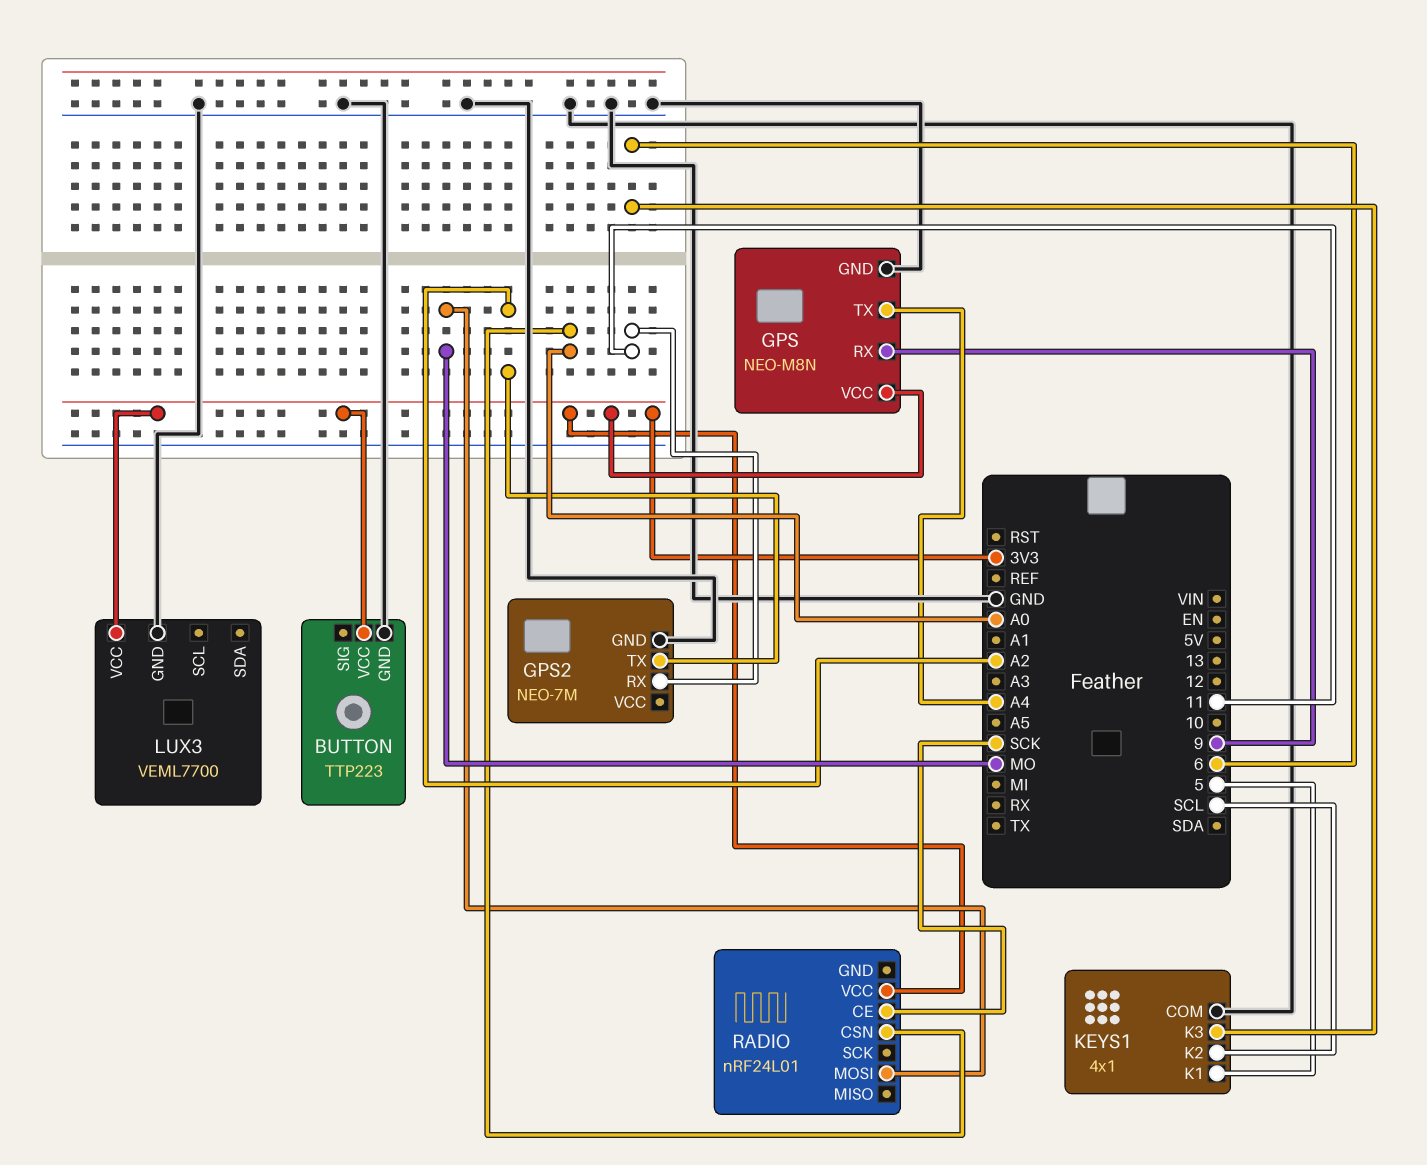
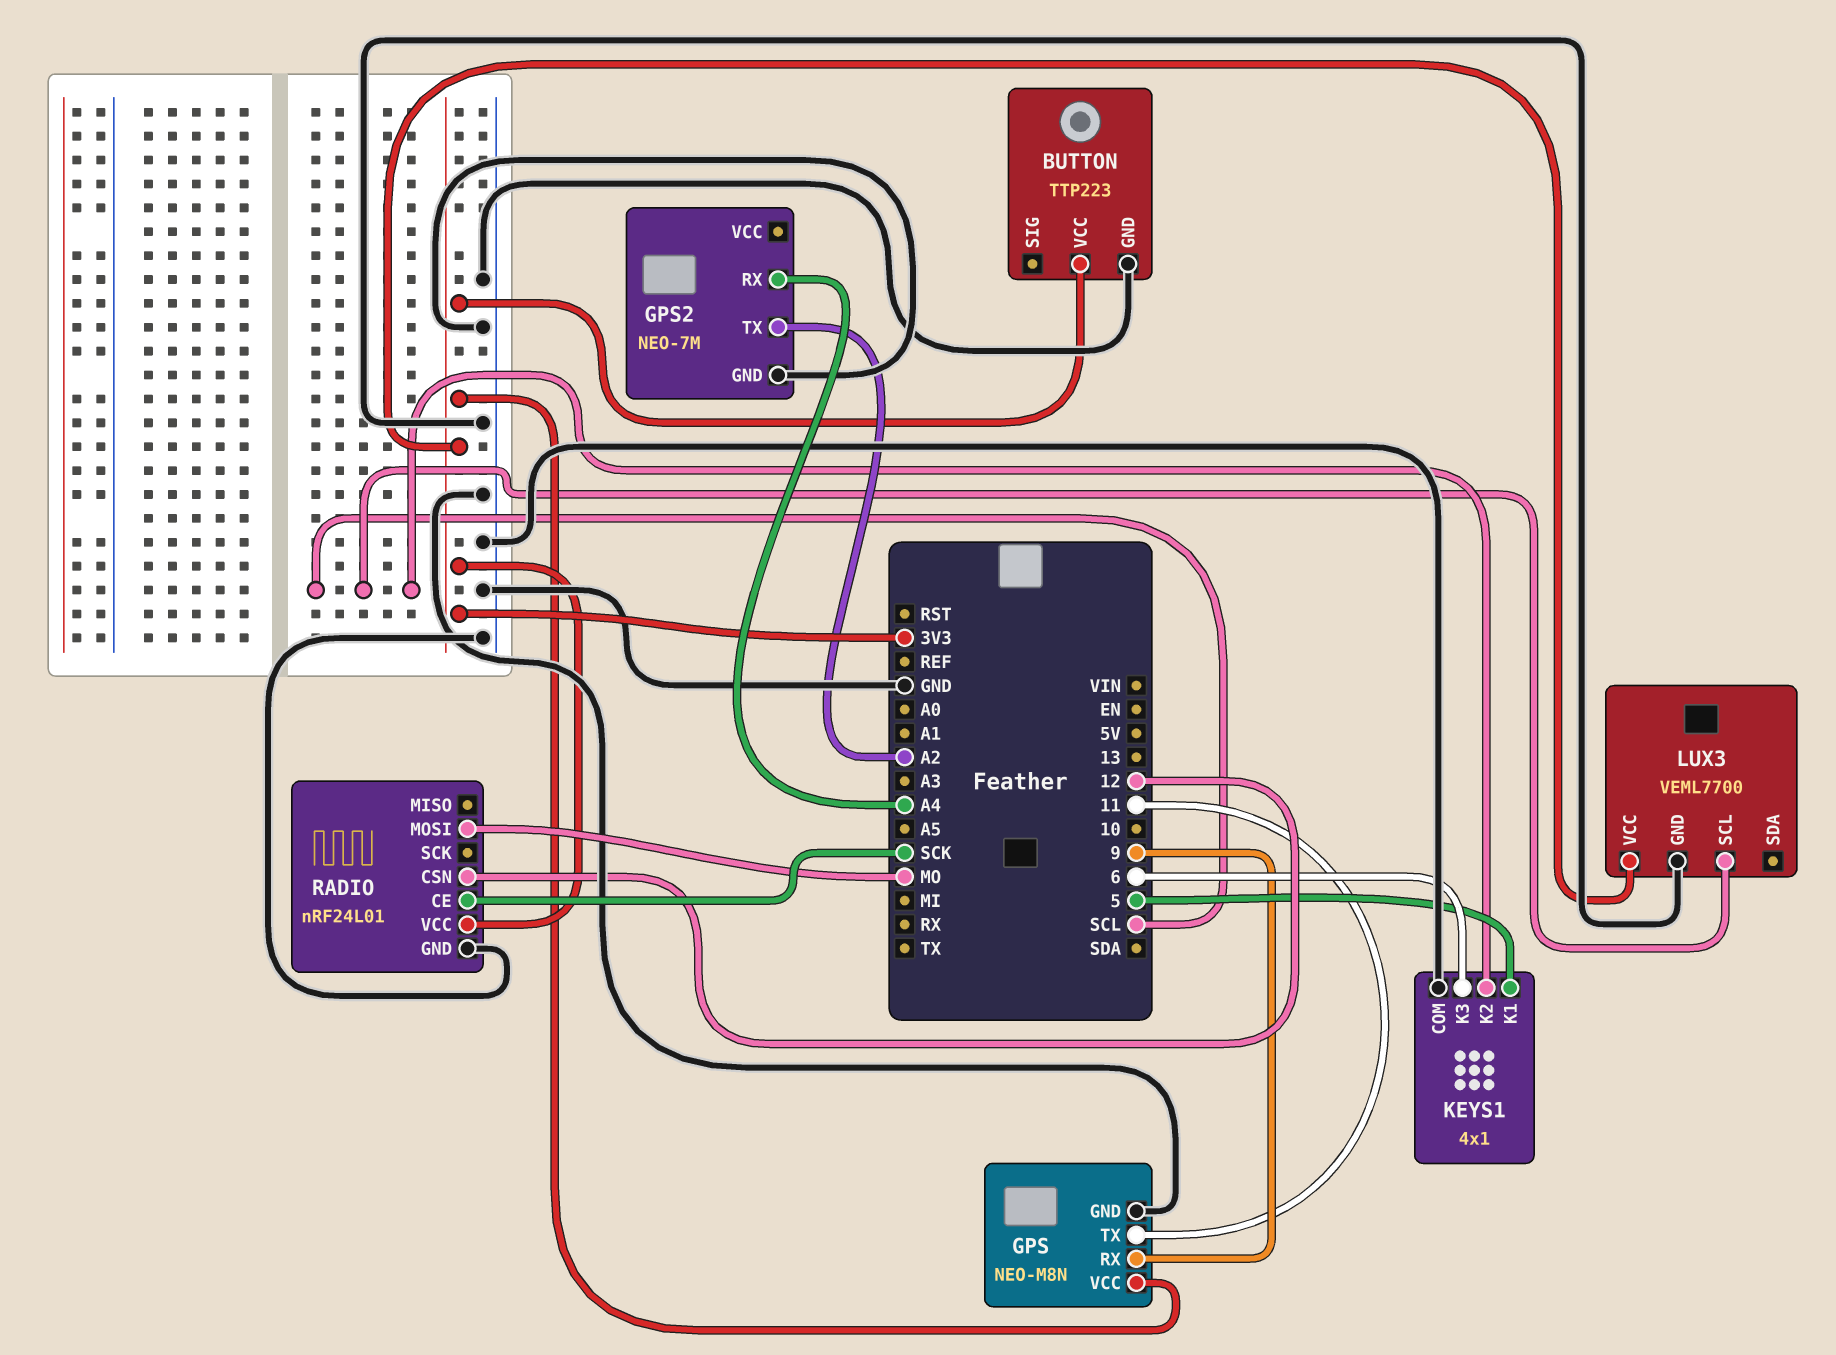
GPS pin TX: A4 -> 11
GPS2 pin RX: 11 -> A4
LUX3 pin SCL: none -> SCL
RADIO pin CSN: A0 -> 12
RADIO pin GND: none -> GND

